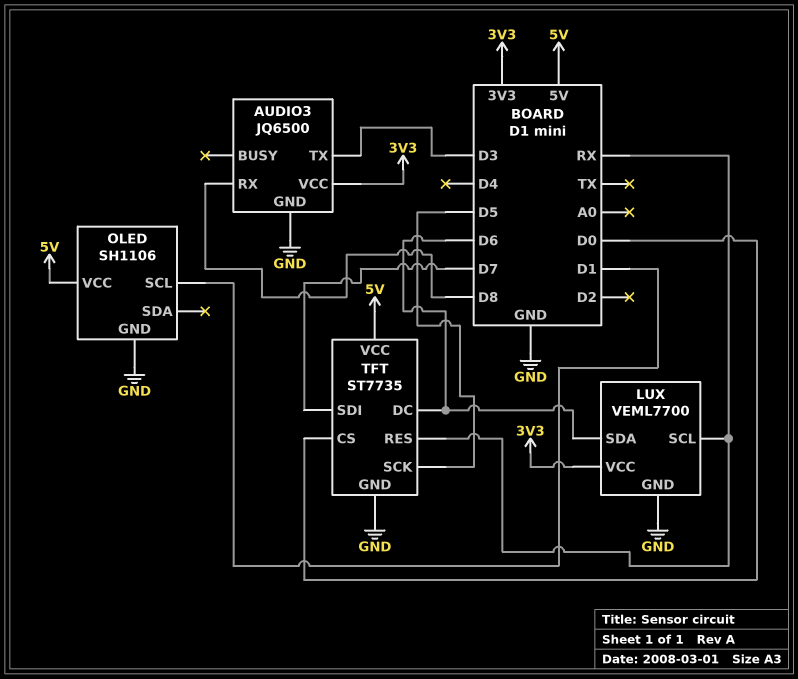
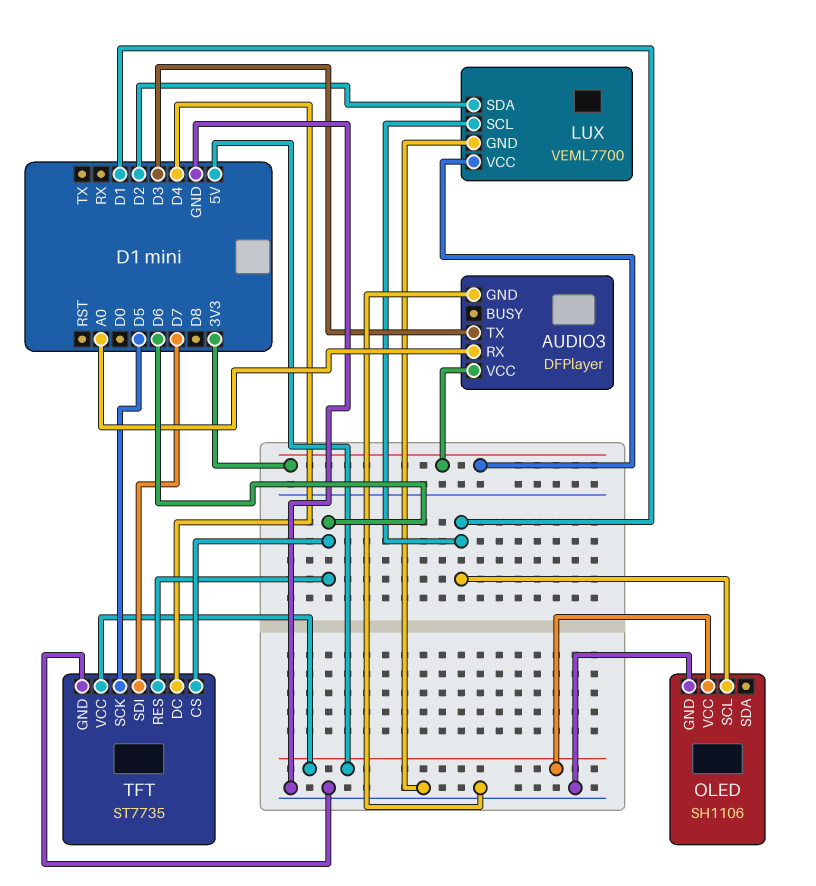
AUDIO3: JQ6500 -> DFPlayer
AUDIO3 pin RX: D8 -> A0
LUX pin SCL: RX -> D1
LUX pin SDA: D6 -> D2
TFT pin CS: D0 -> D6
TFT pin DC: D6 -> D4
TFT pin RES: RX -> D6

